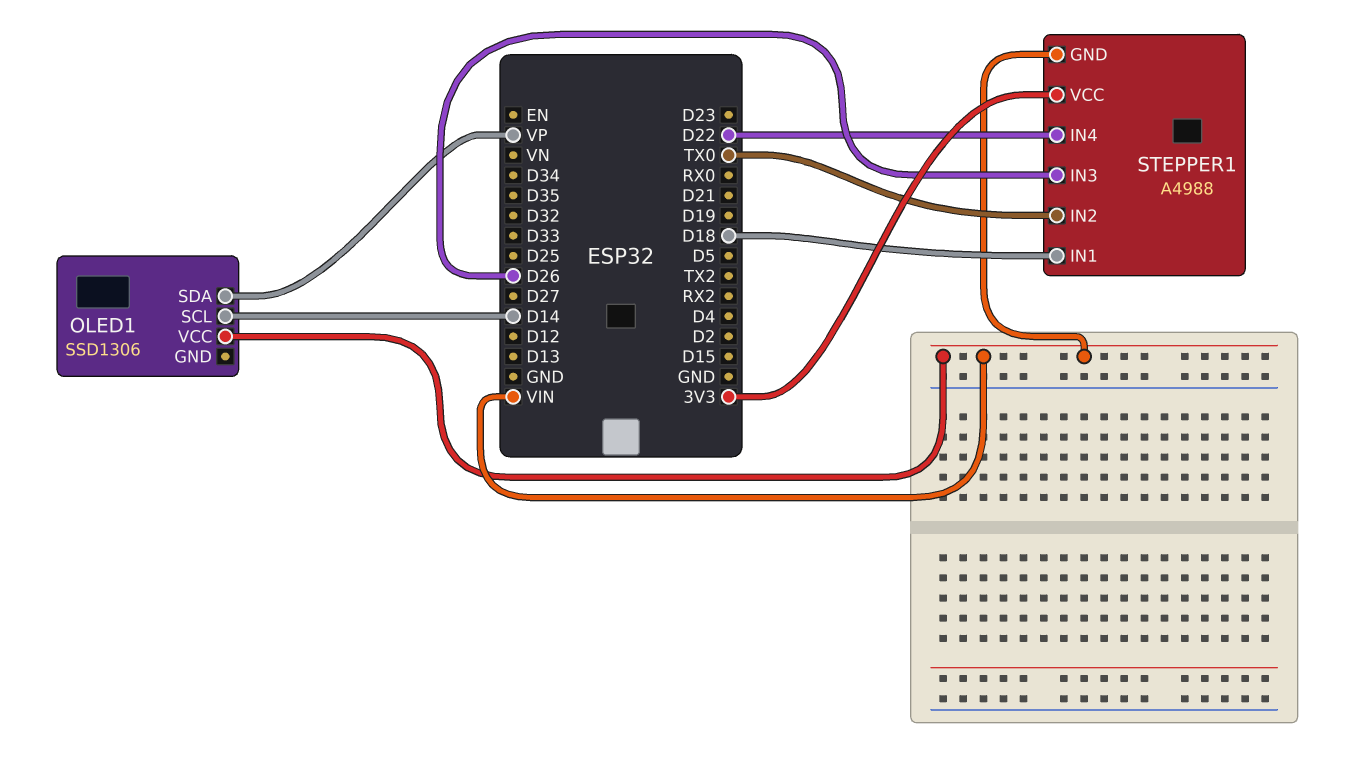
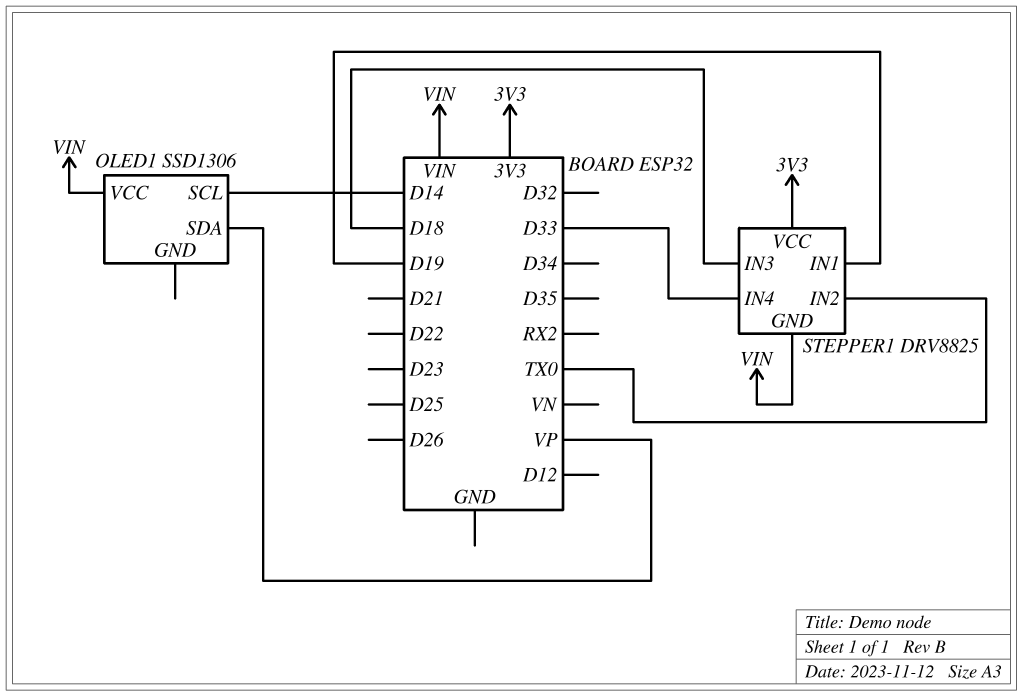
STEPPER1: A4988 -> DRV8825
STEPPER1 pin IN1: D18 -> D19
STEPPER1 pin IN3: D26 -> D18
STEPPER1 pin IN4: D22 -> D33

